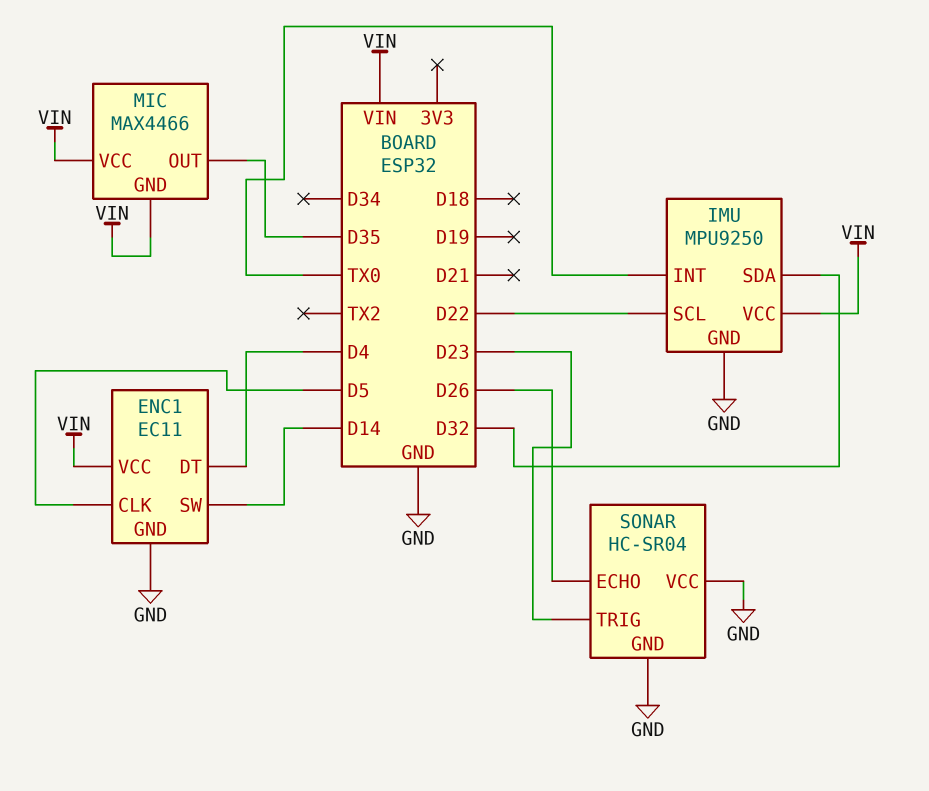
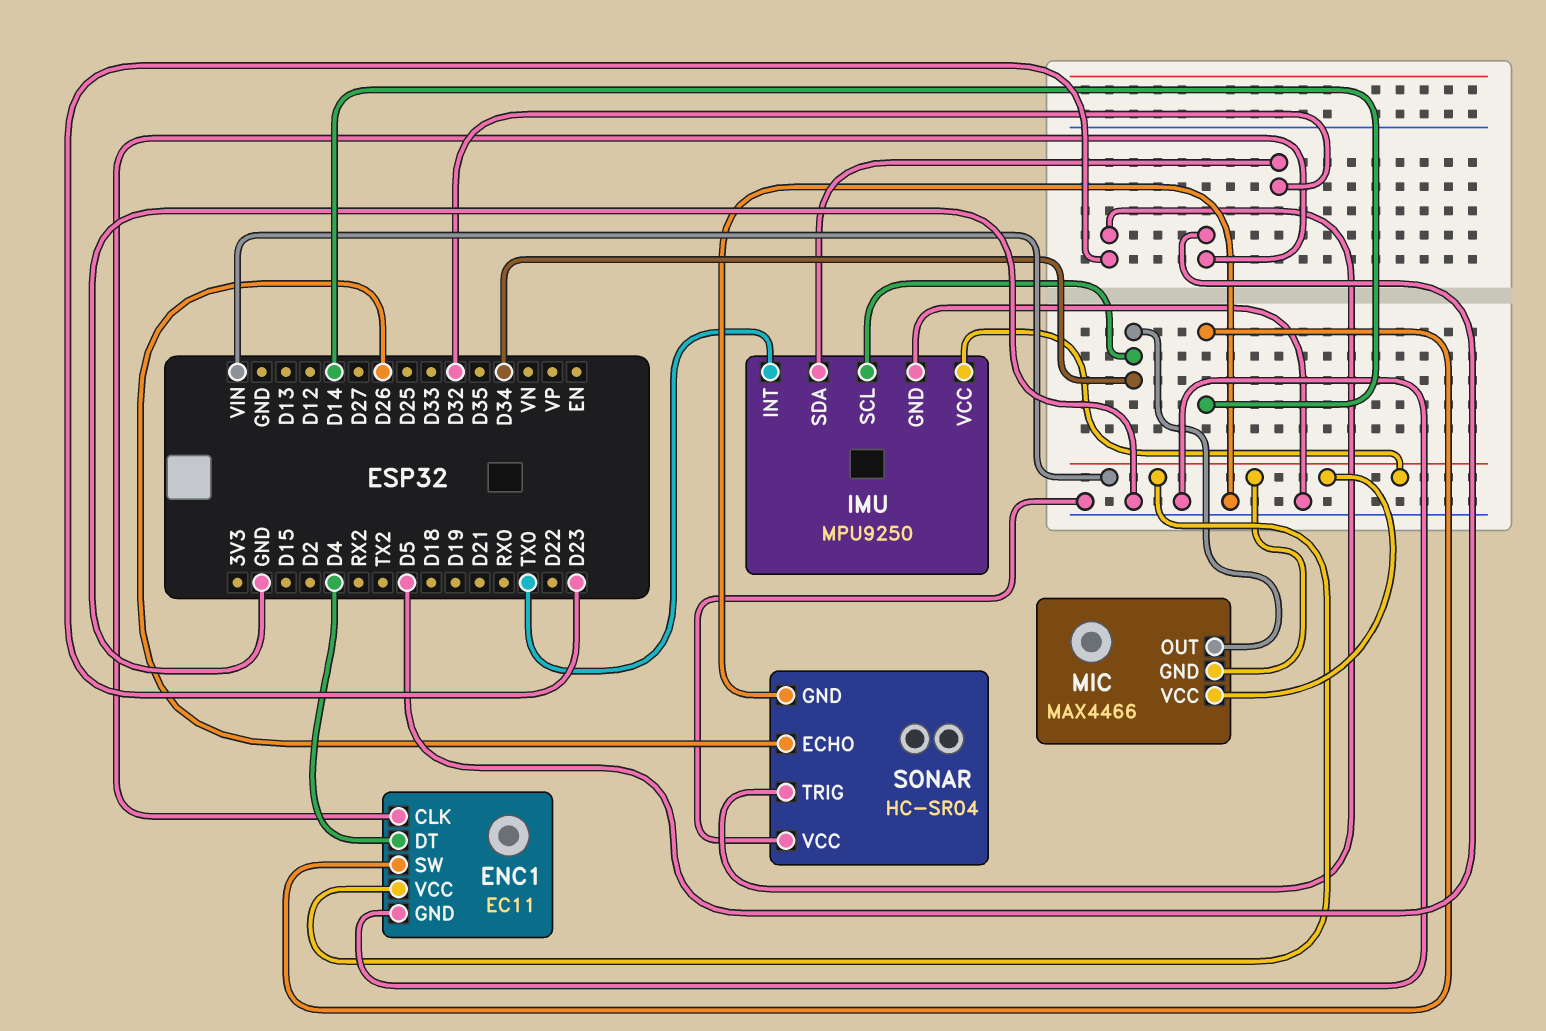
IMU pin SCL: D22 -> D34
MIC pin OUT: D35 -> D34

